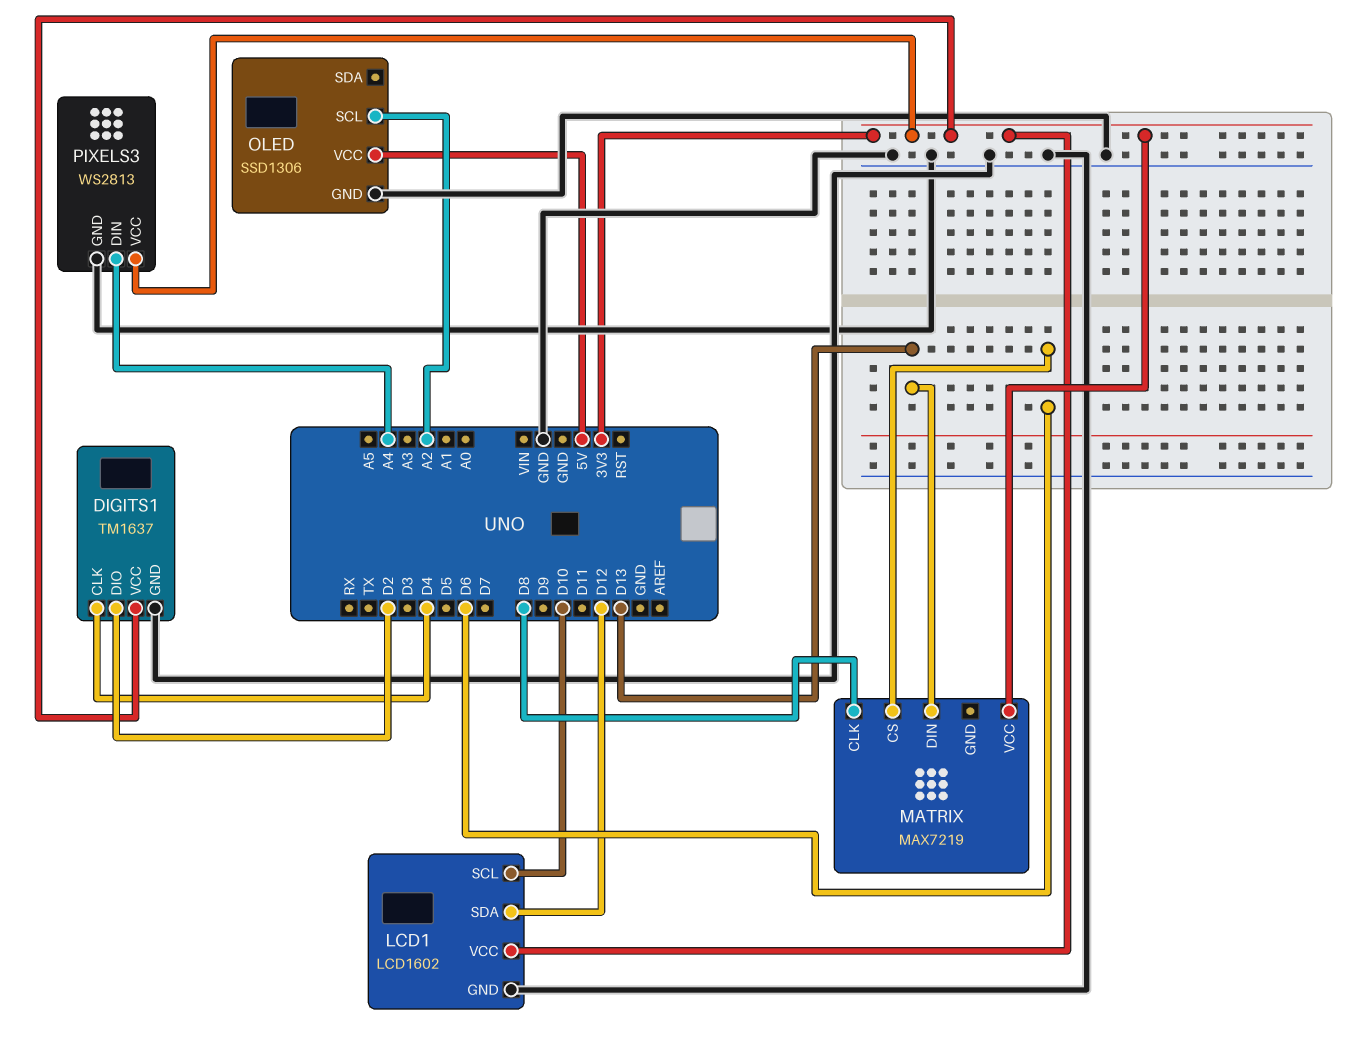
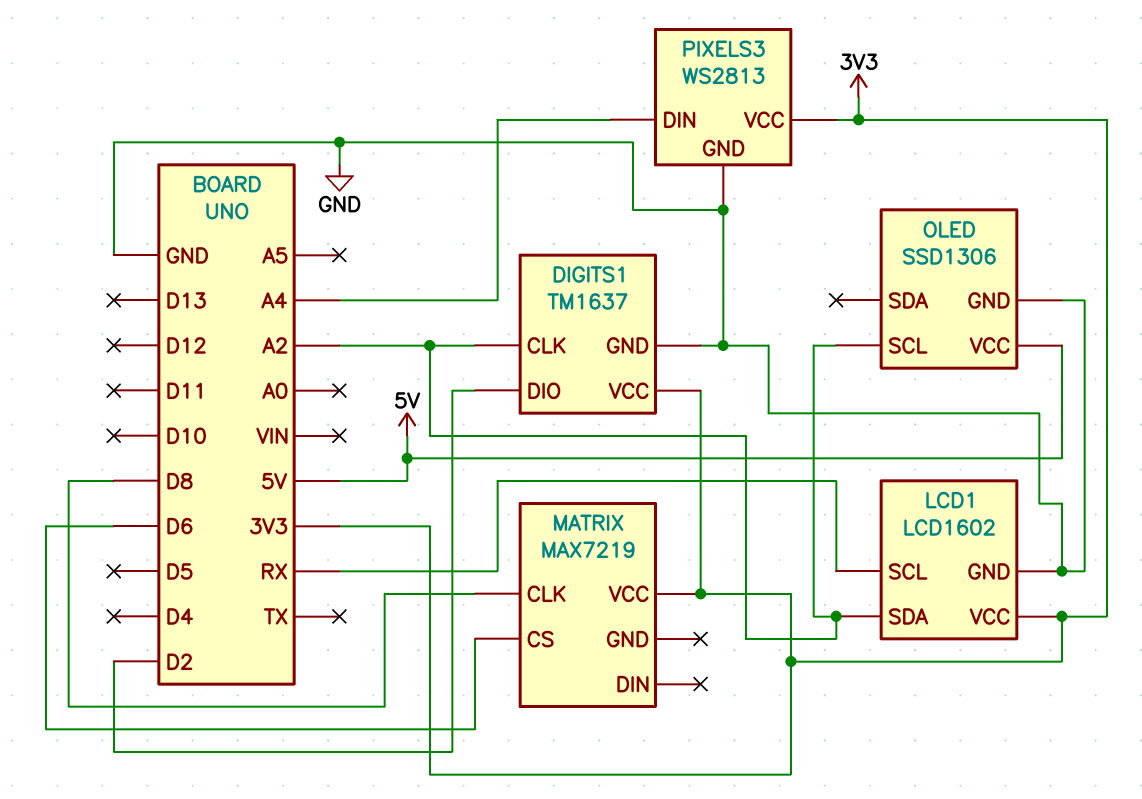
DIGITS1 pin CLK: D4 -> A2
LCD1 pin SCL: D10 -> RX
LCD1 pin SDA: D12 -> A2
MATRIX pin DIN: D13 -> none

